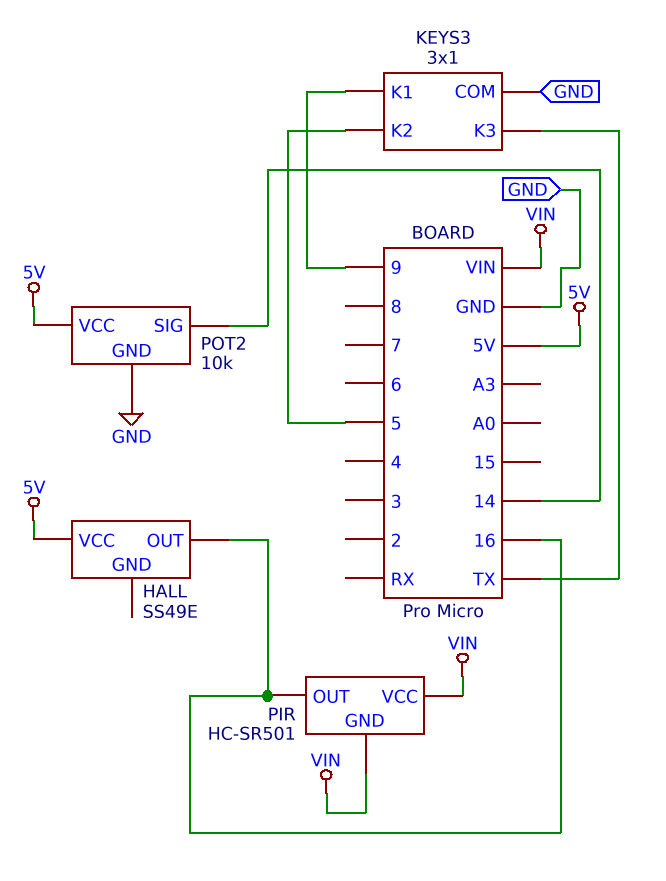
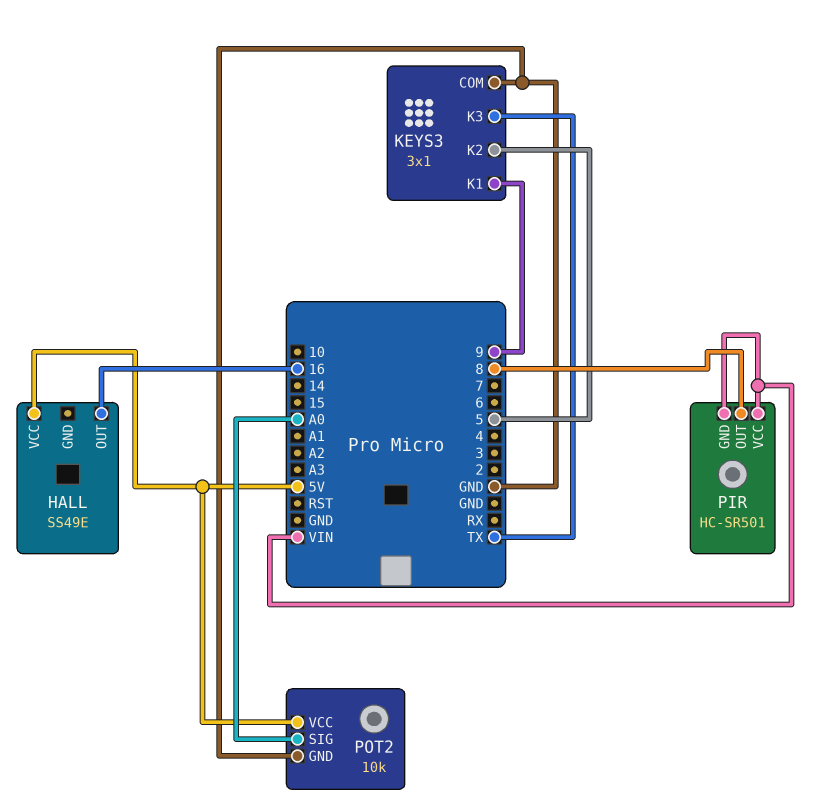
PIR pin OUT: 16 -> 8
POT2 pin SIG: 14 -> A0

